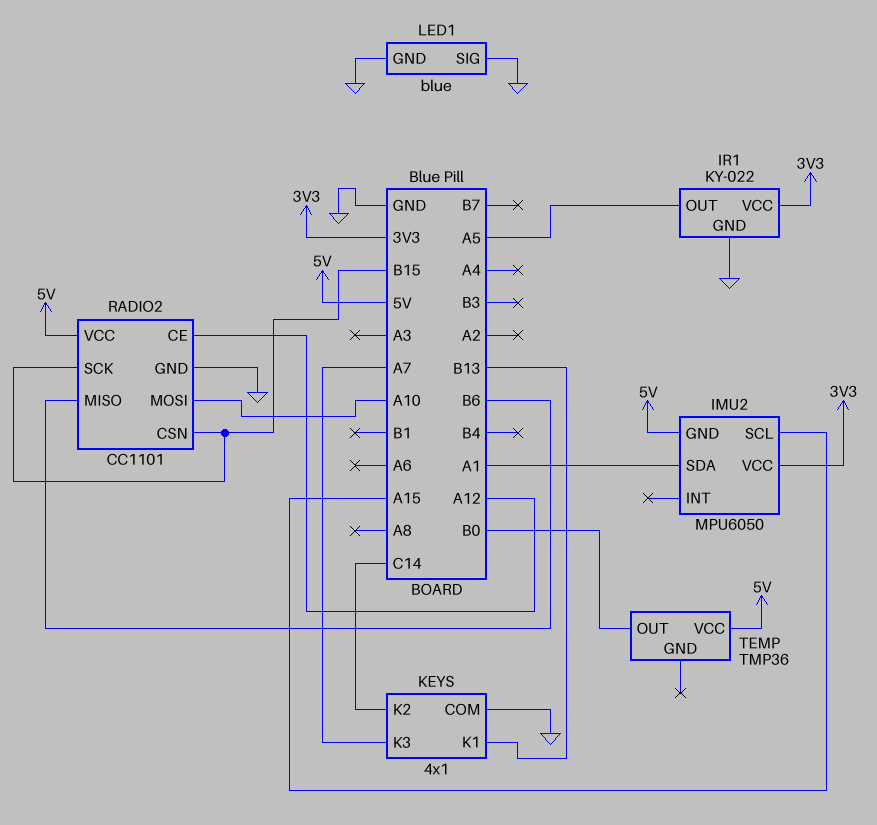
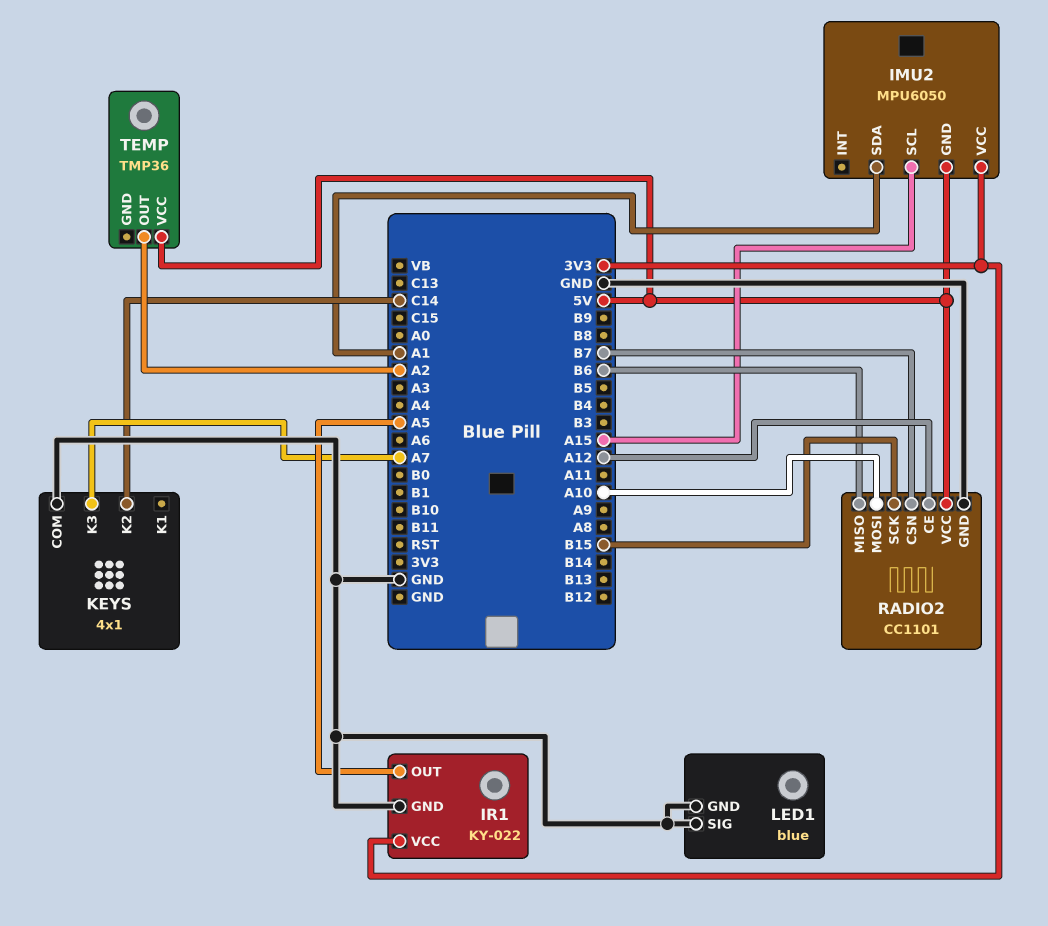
KEYS pin K1: B13 -> none
RADIO2 pin CSN: B15 -> B7
TEMP pin OUT: B0 -> A2

